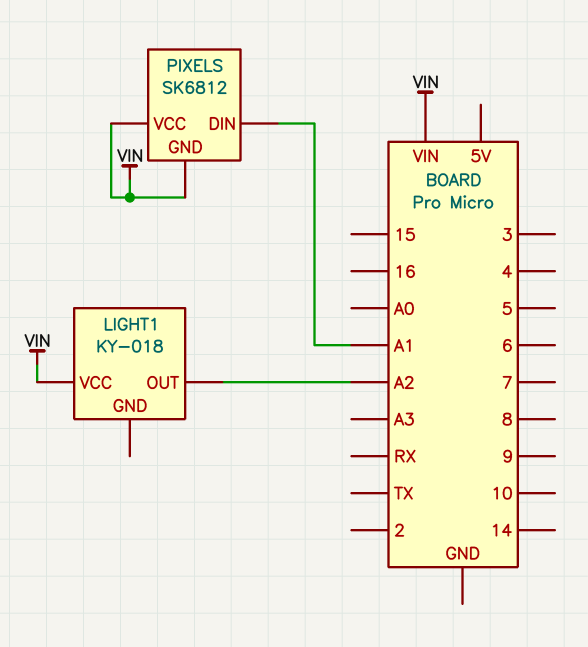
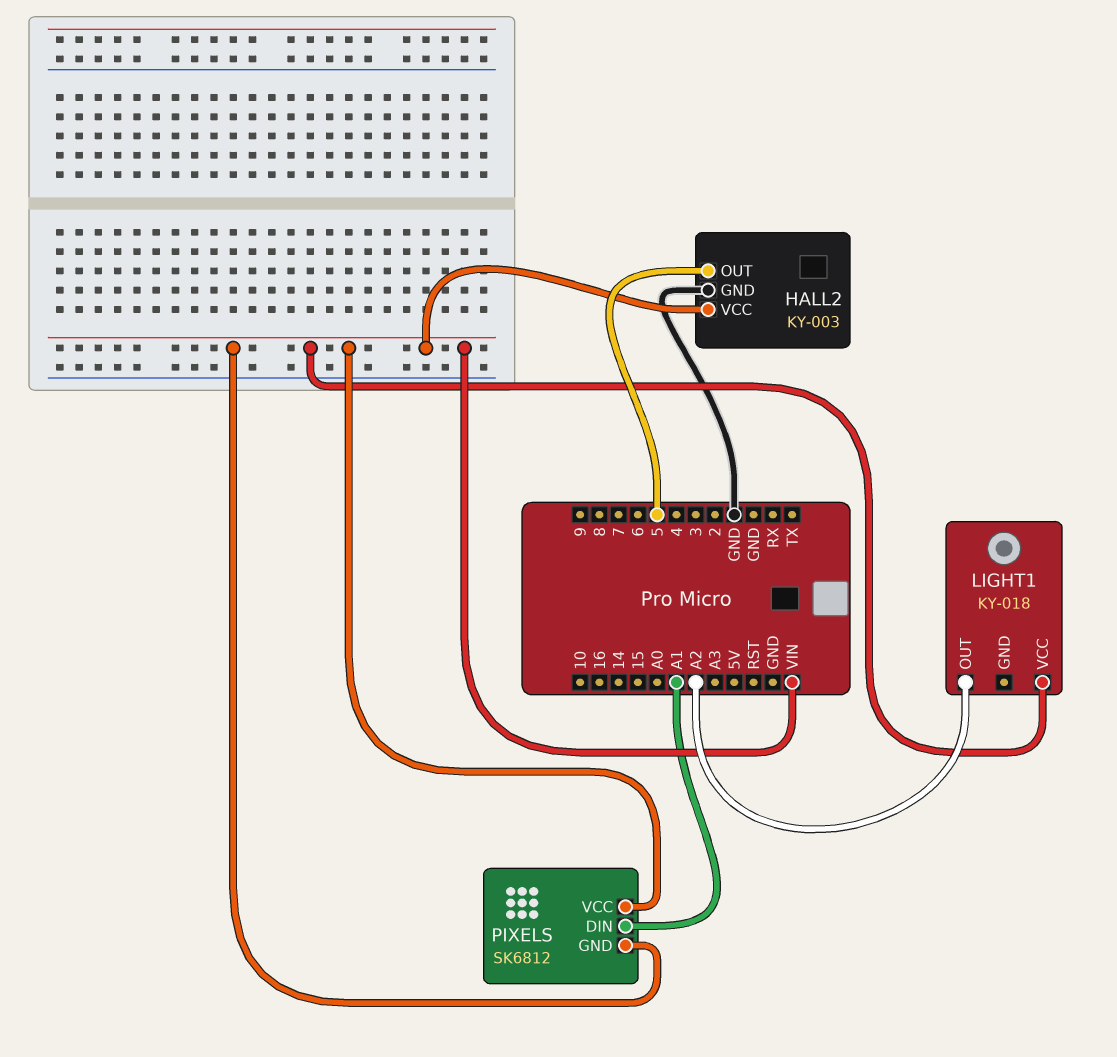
HALL2: none -> KY-003
HALL2 pin GND: none -> GND
HALL2 pin OUT: none -> 5
HALL2 pin VCC: none -> VIN

